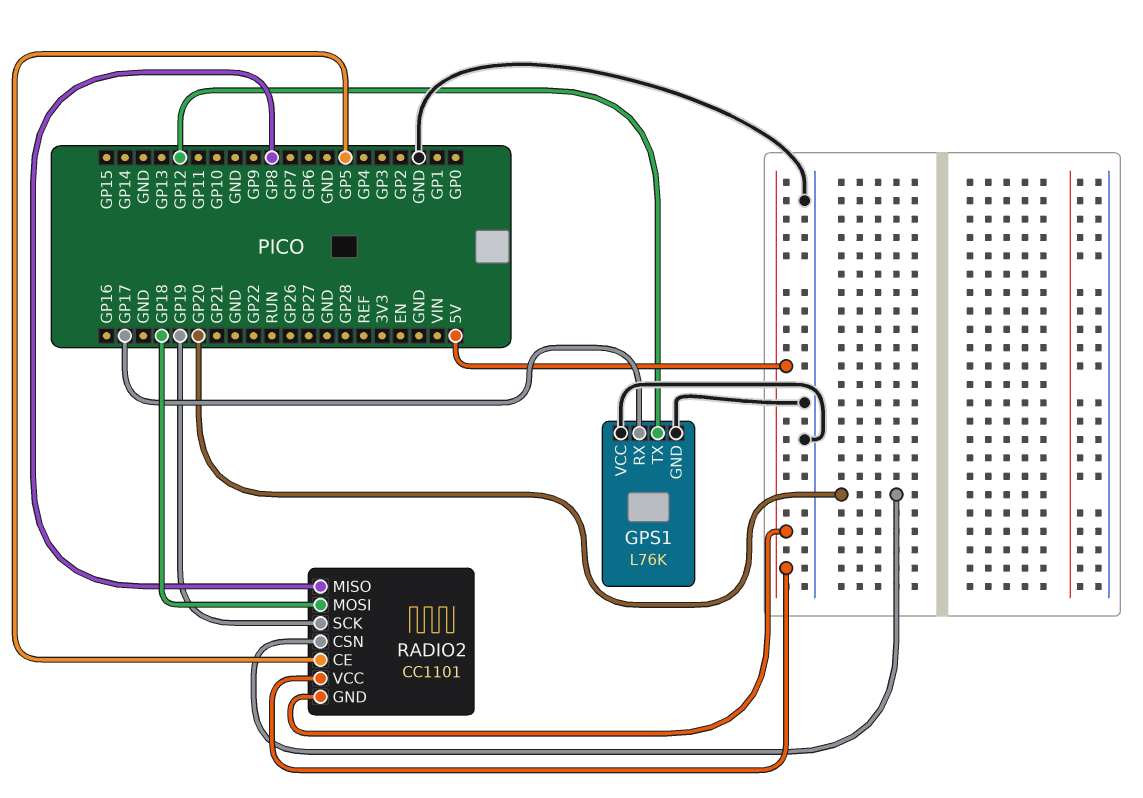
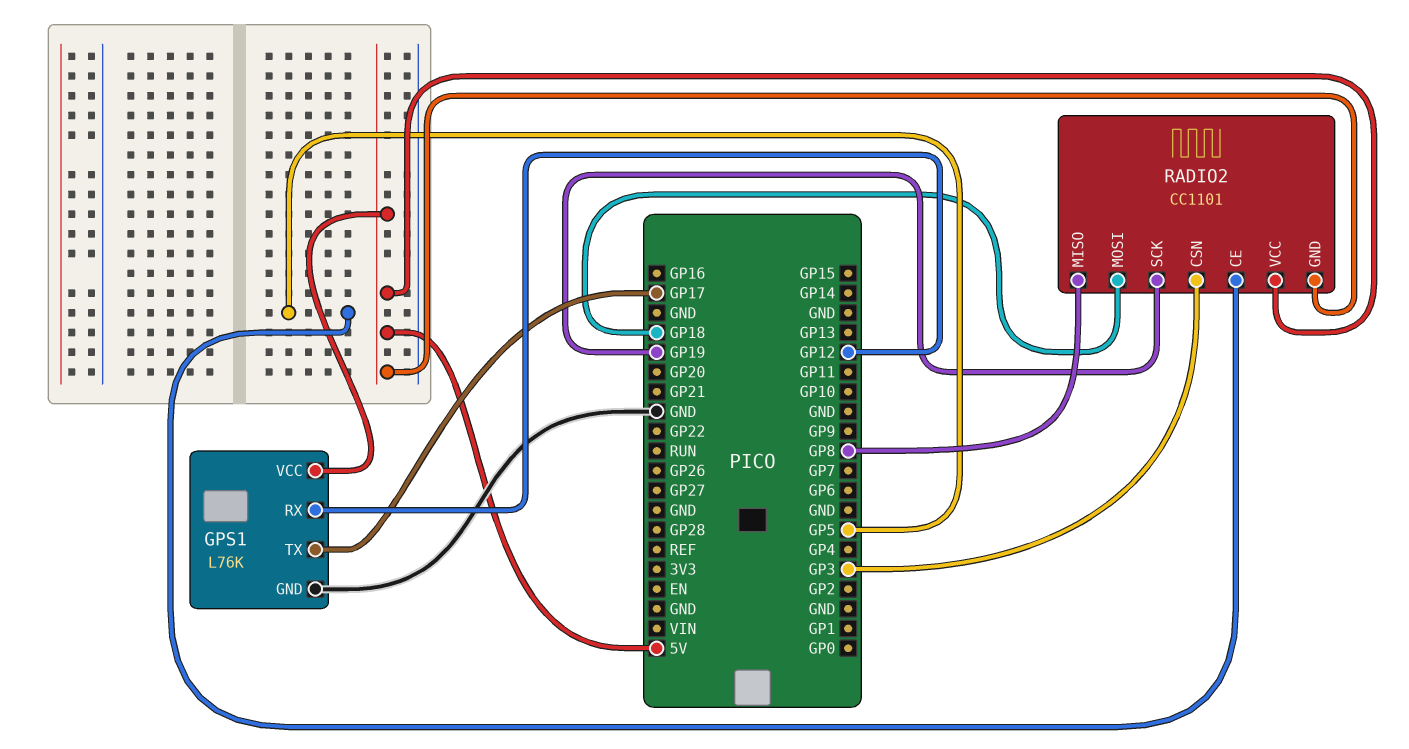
GPS1 pin RX: GP17 -> GP12
GPS1 pin TX: GP12 -> GP17
GPS1 pin VCC: GND -> 5V
RADIO2 pin CSN: GP20 -> GP3

